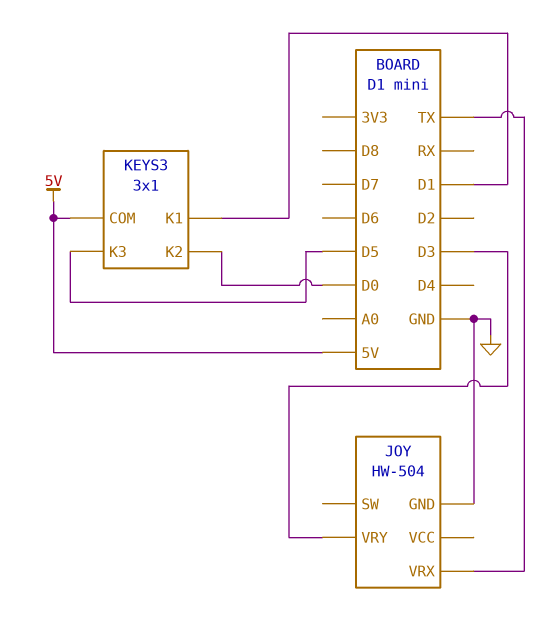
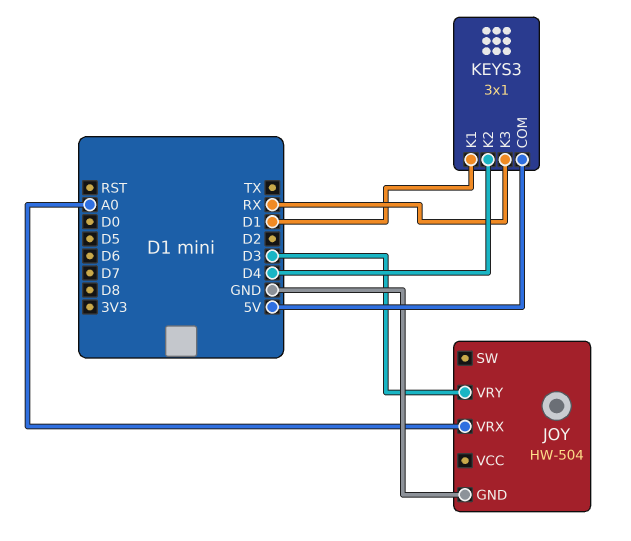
JOY pin VRX: TX -> A0
KEYS3 pin K2: D0 -> D4
KEYS3 pin K3: D5 -> RX

